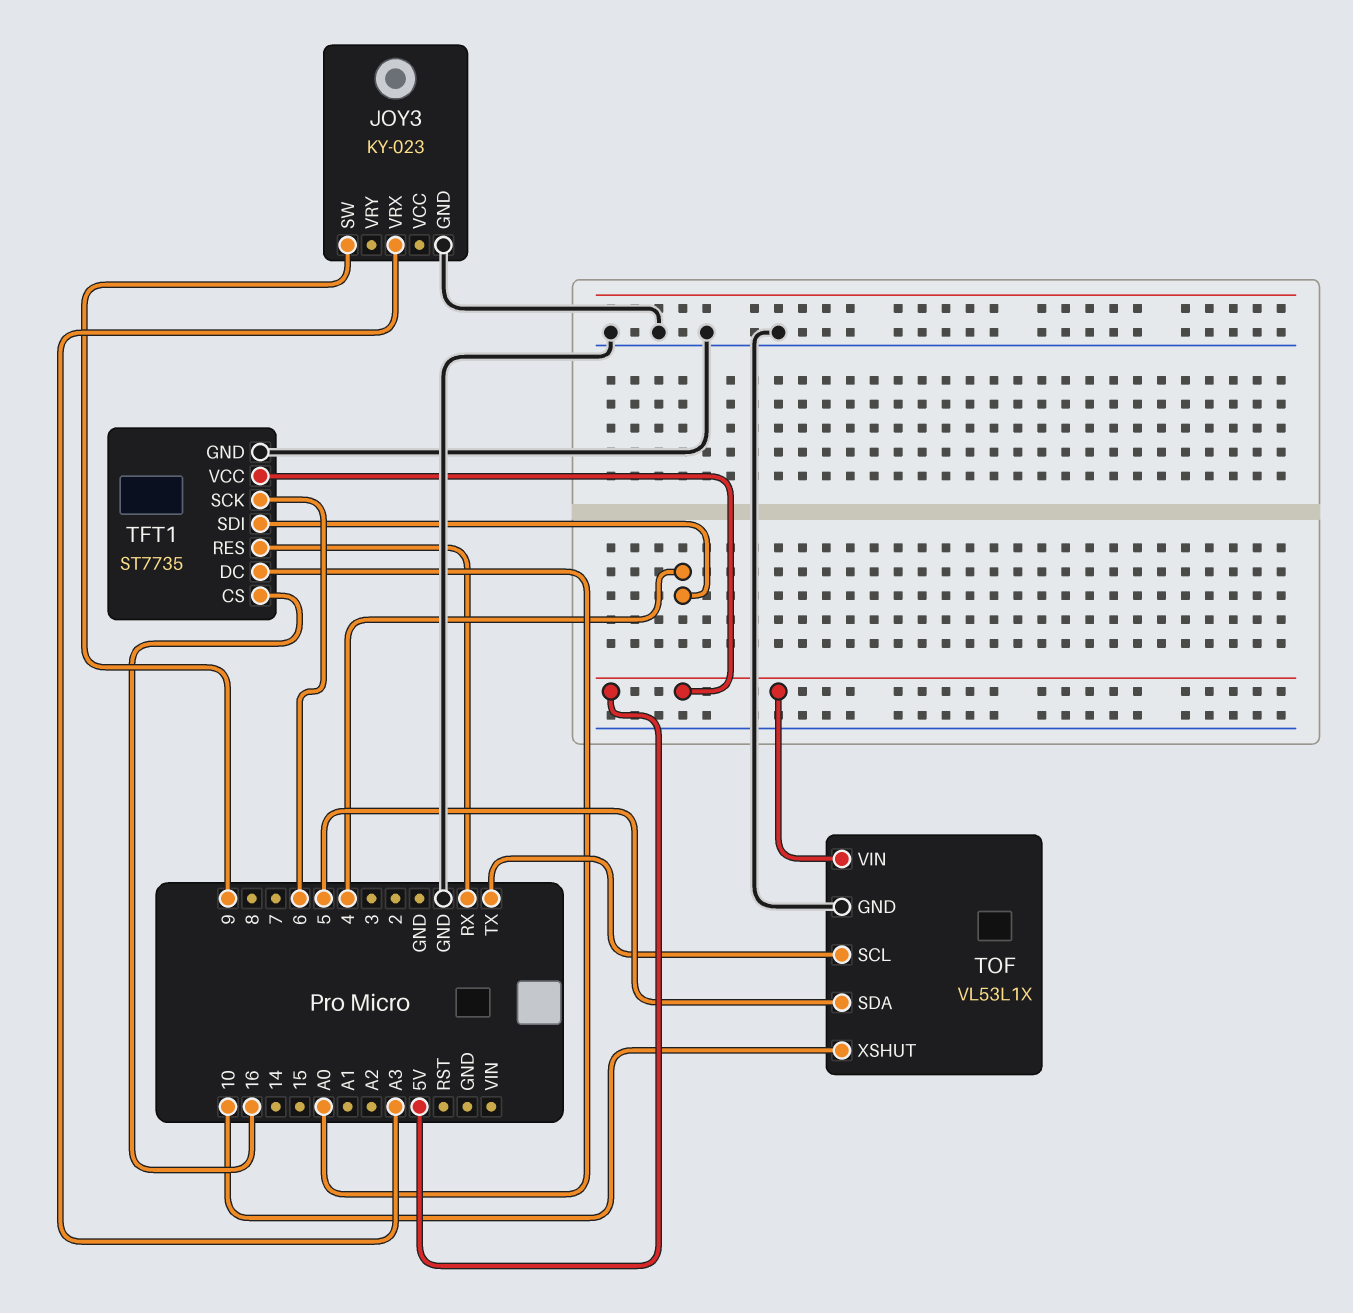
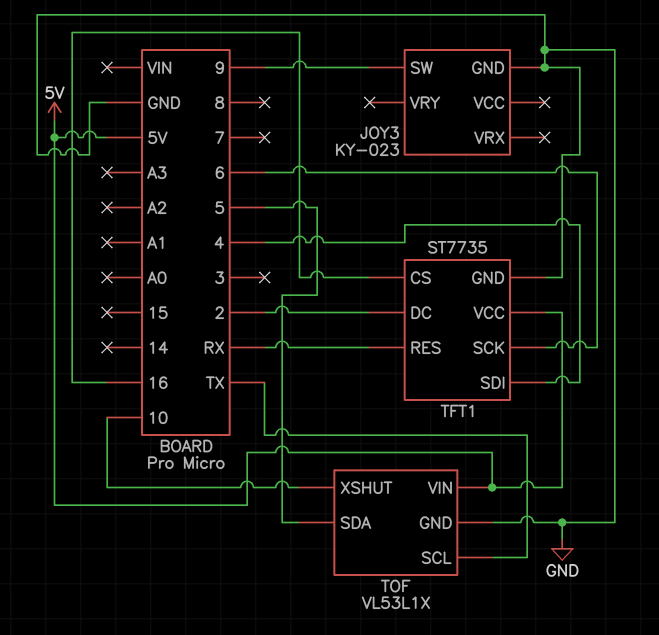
JOY3 pin VRX: A3 -> none
TFT1 pin DC: A0 -> 2

